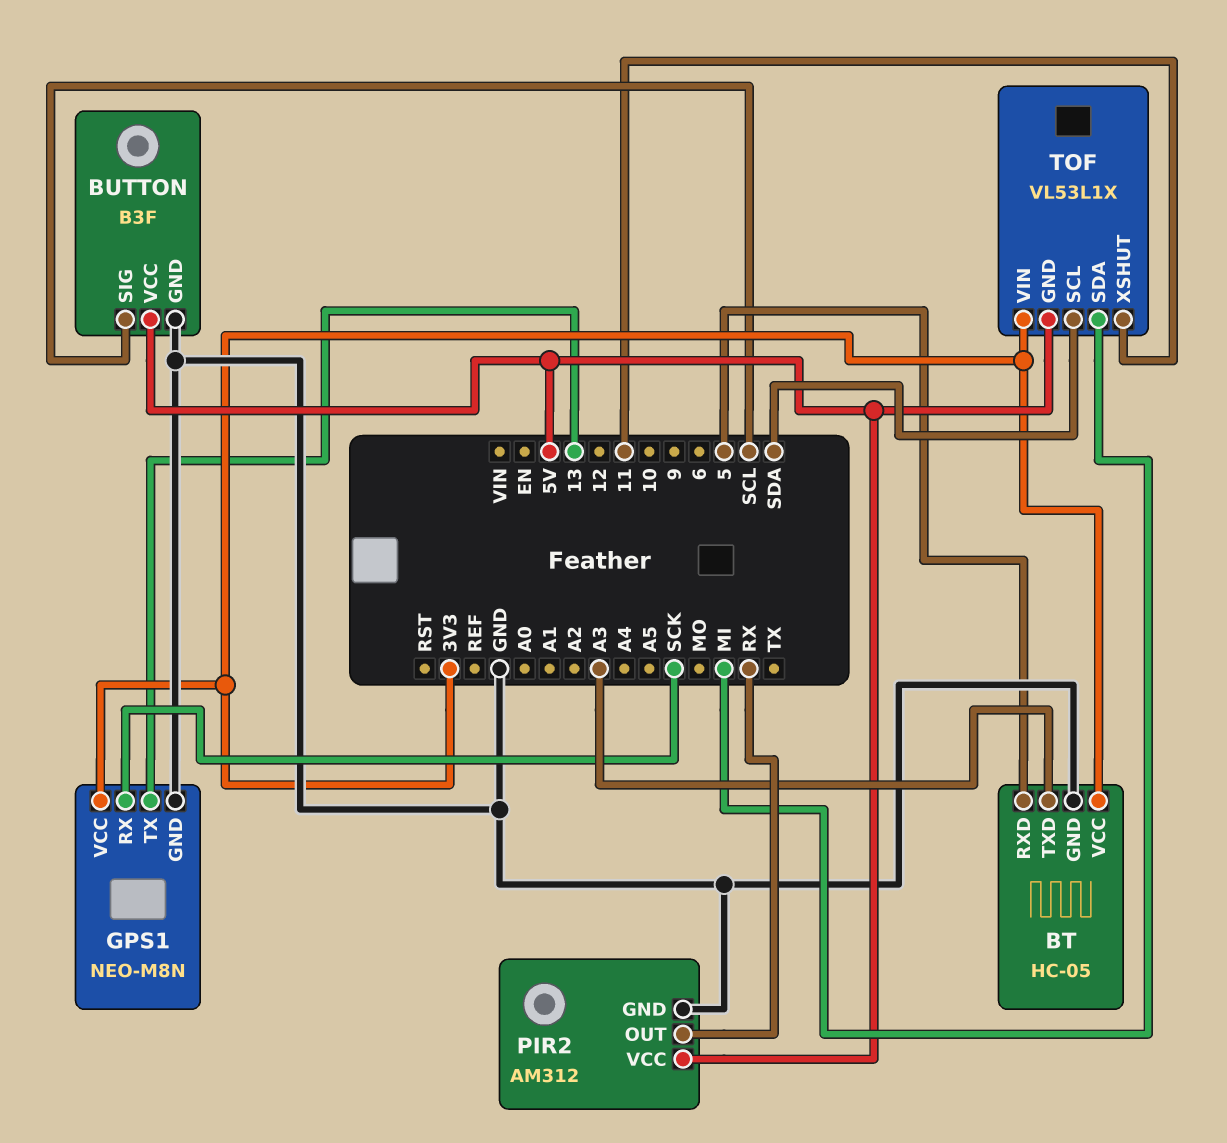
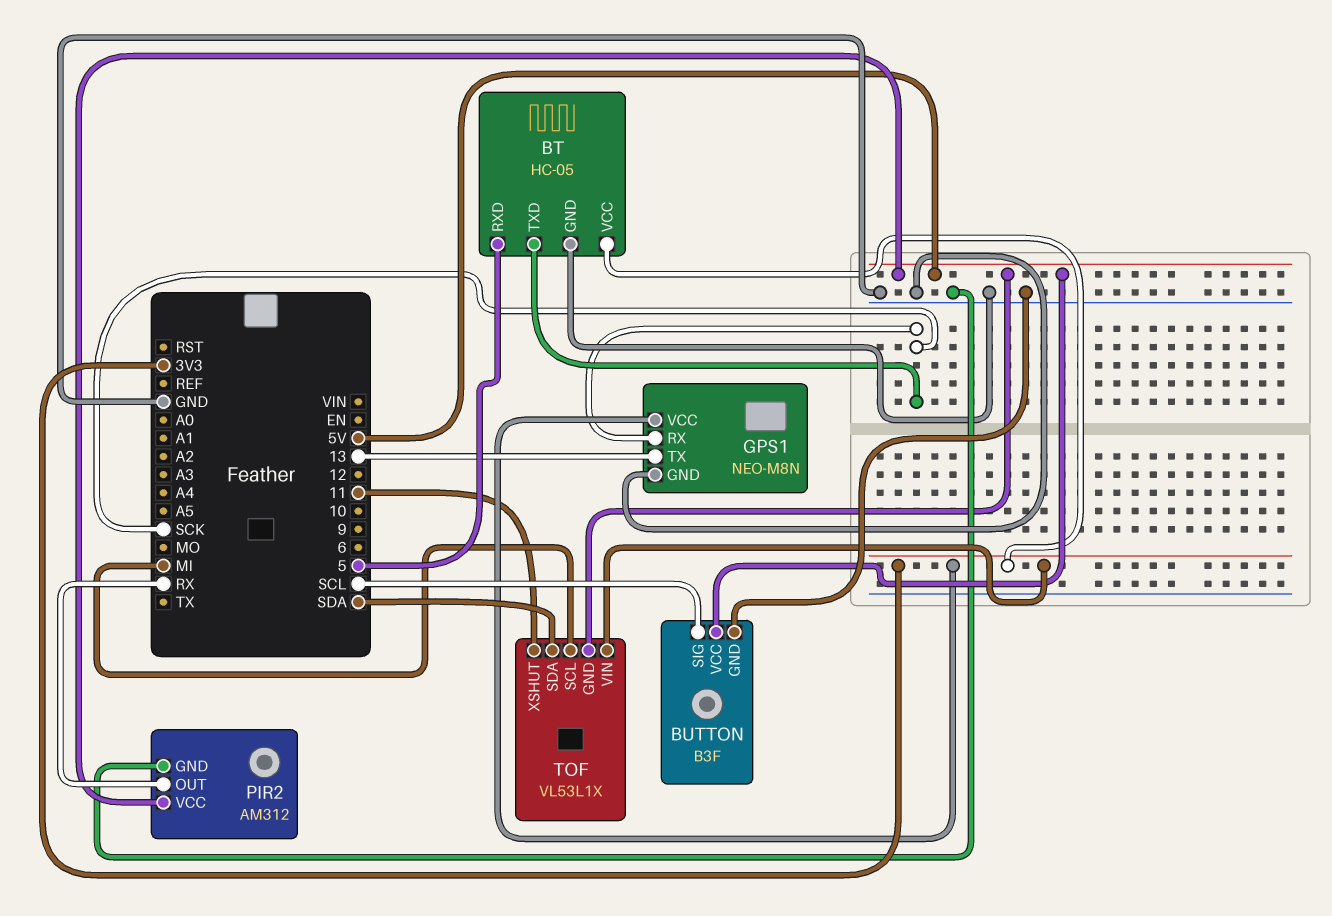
BT pin TXD: A3 -> SCK
TOF pin SCL: SDA -> MI
TOF pin SDA: MI -> SDA

